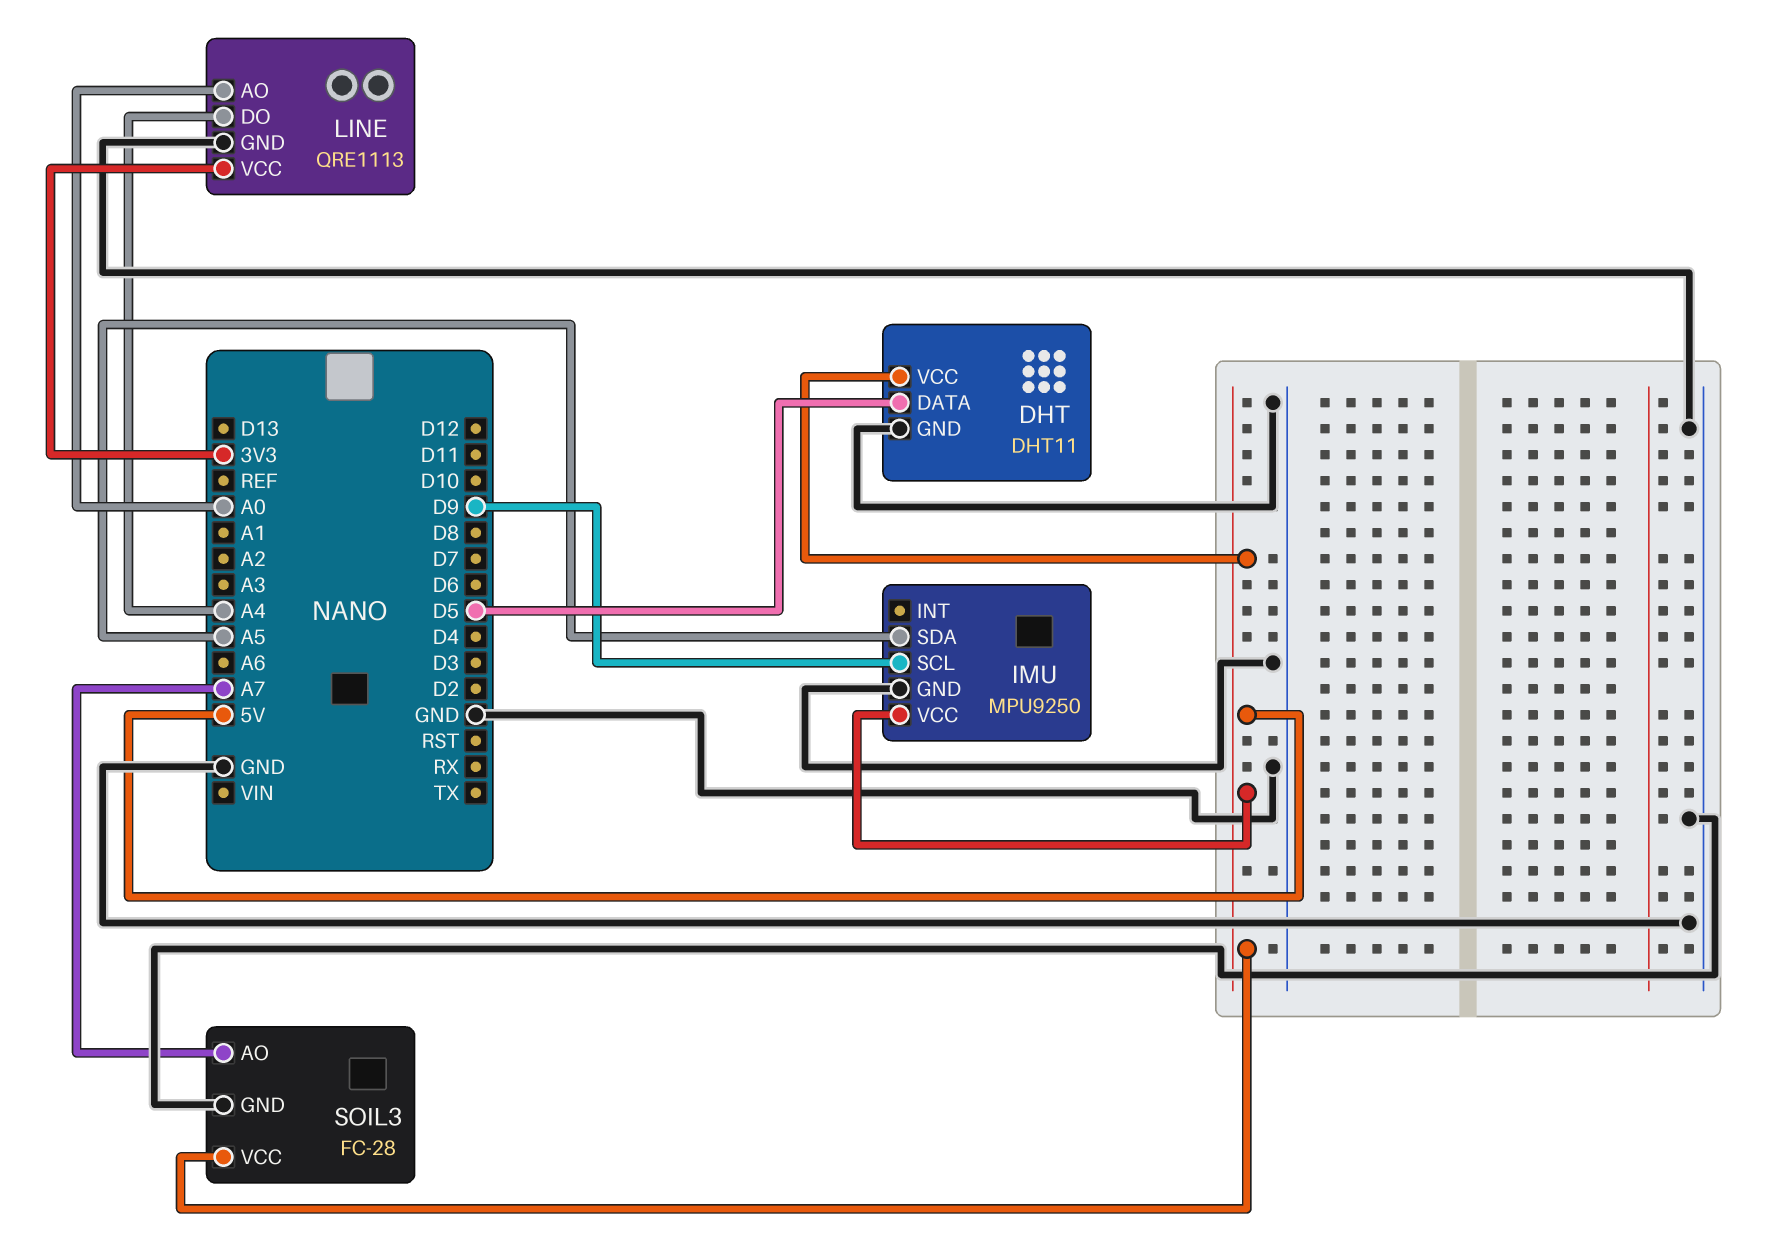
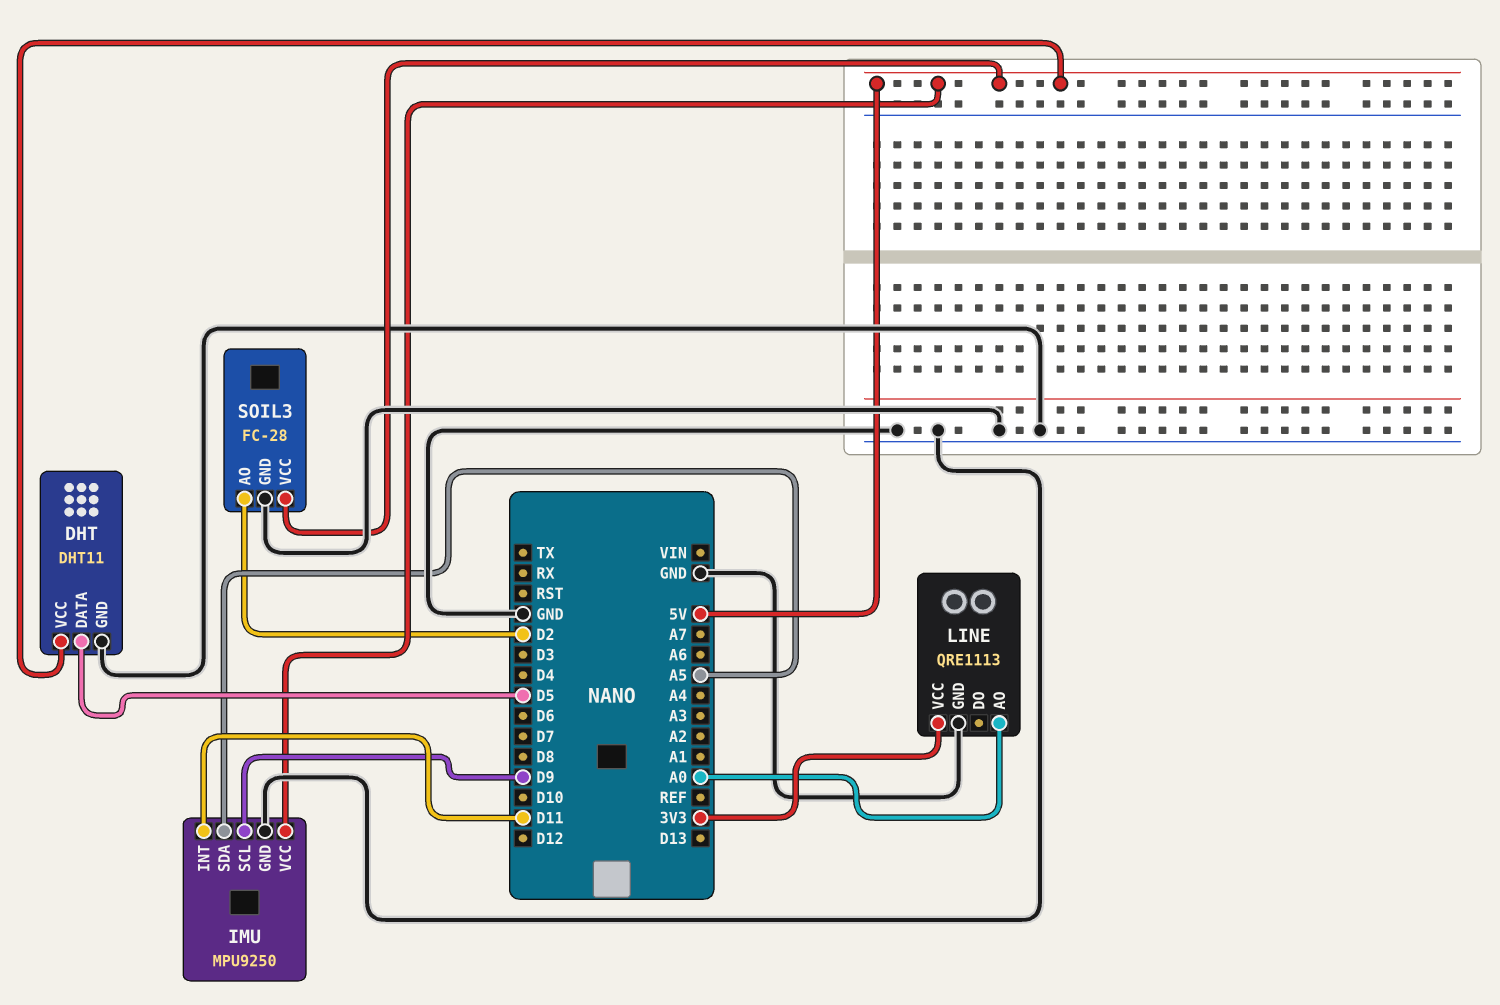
IMU pin INT: none -> D11
LINE pin DO: A4 -> none
SOIL3 pin AO: A7 -> D2

